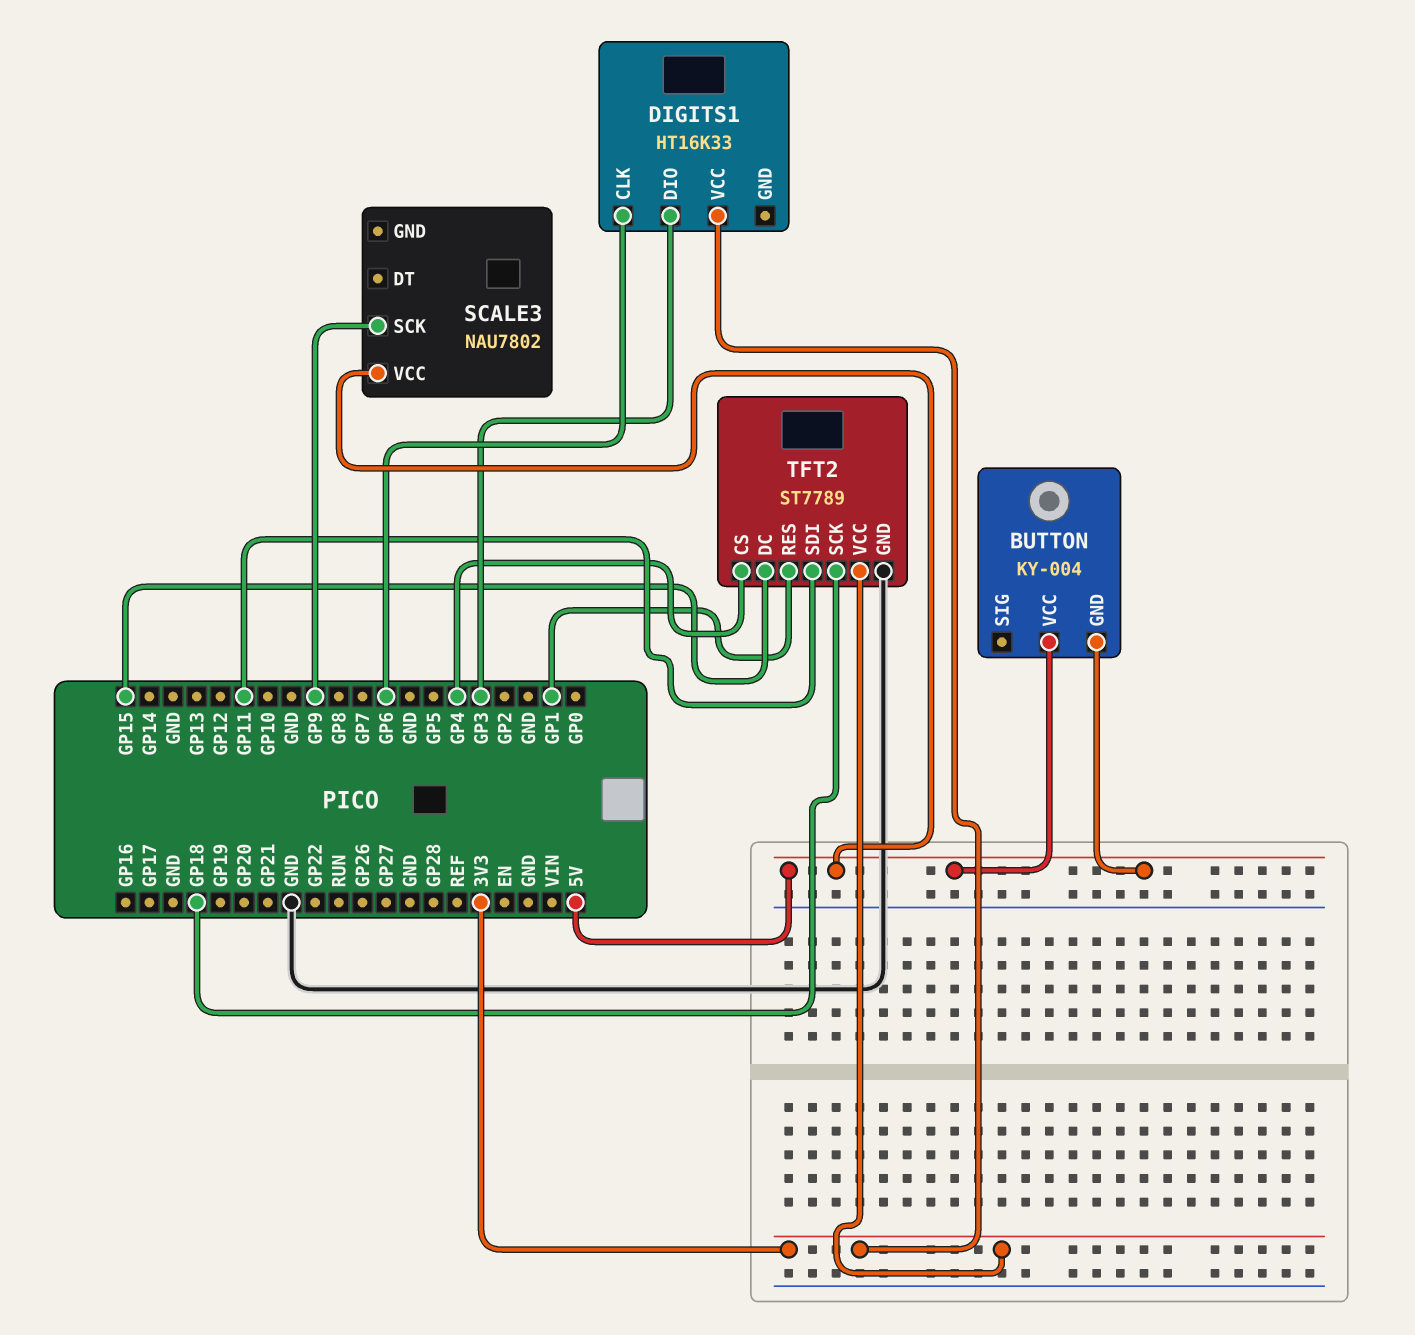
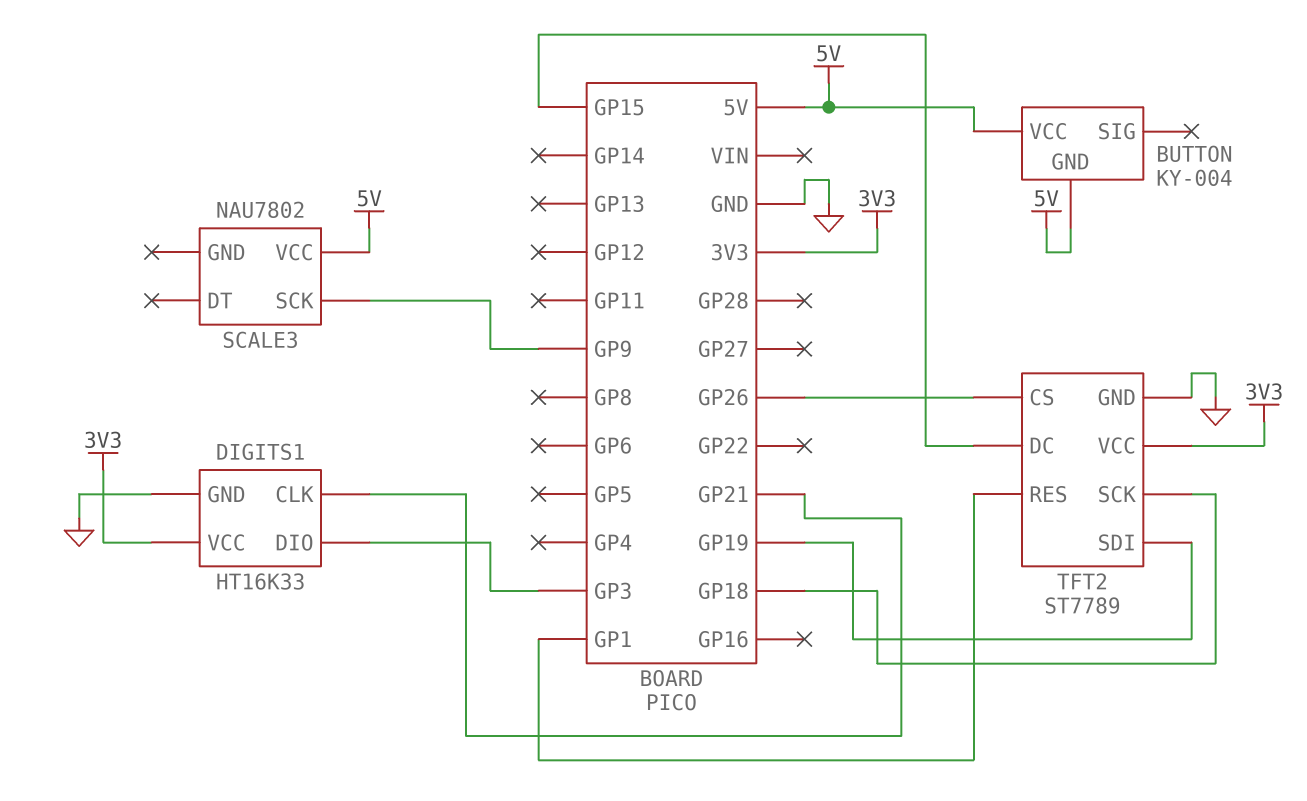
DIGITS1 pin CLK: GP6 -> GP21
DIGITS1 pin GND: none -> GND
TFT2 pin CS: GP4 -> GP26
TFT2 pin SDI: GP11 -> GP19

